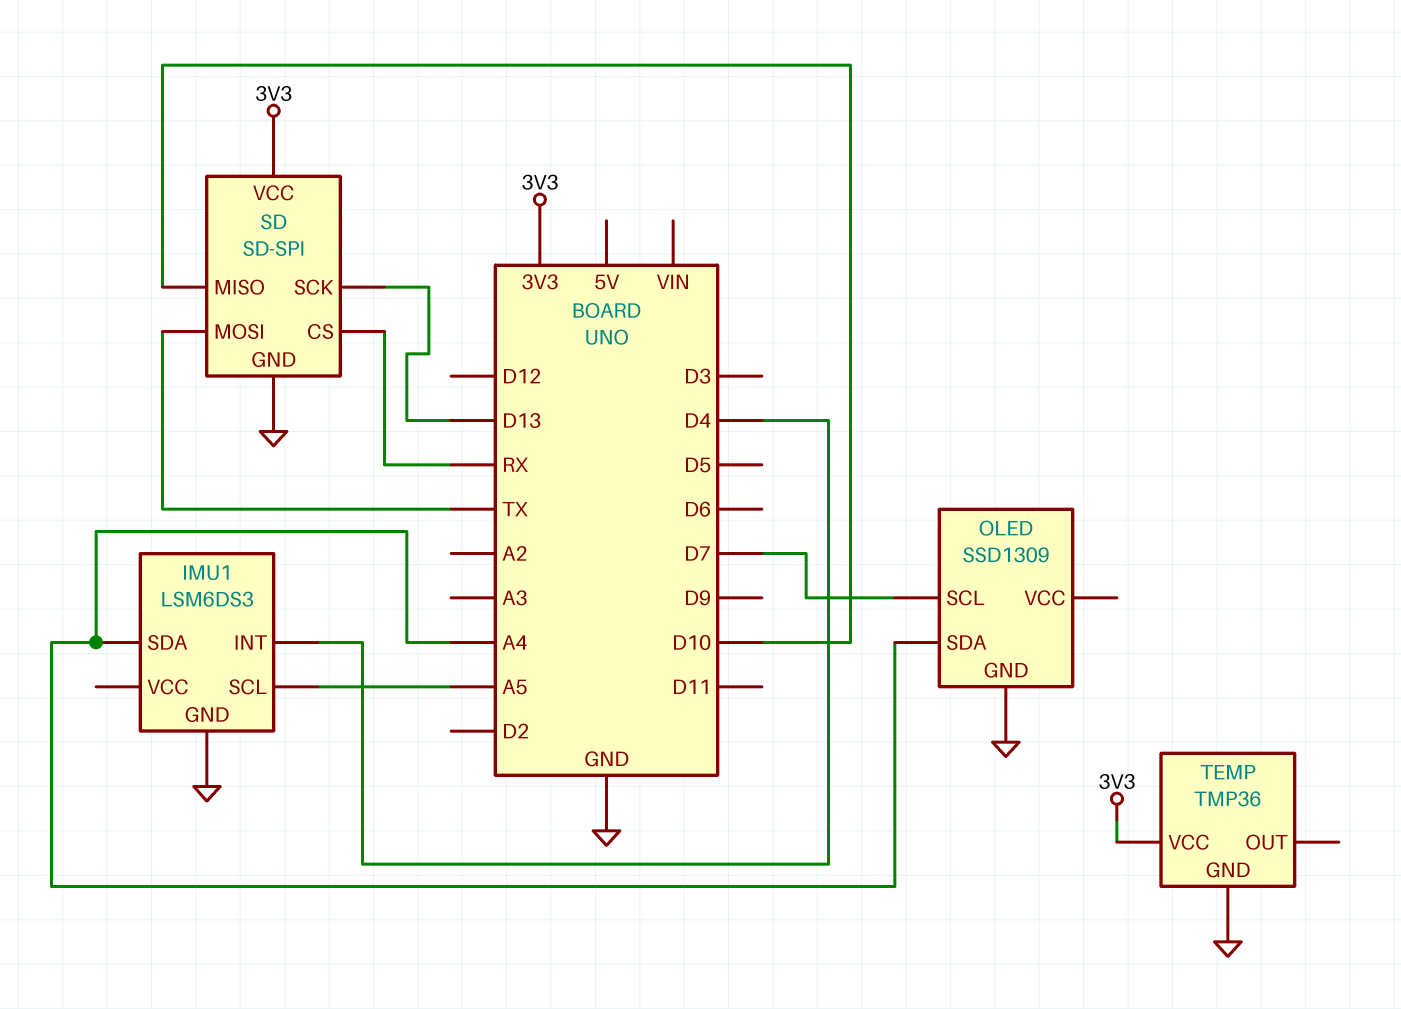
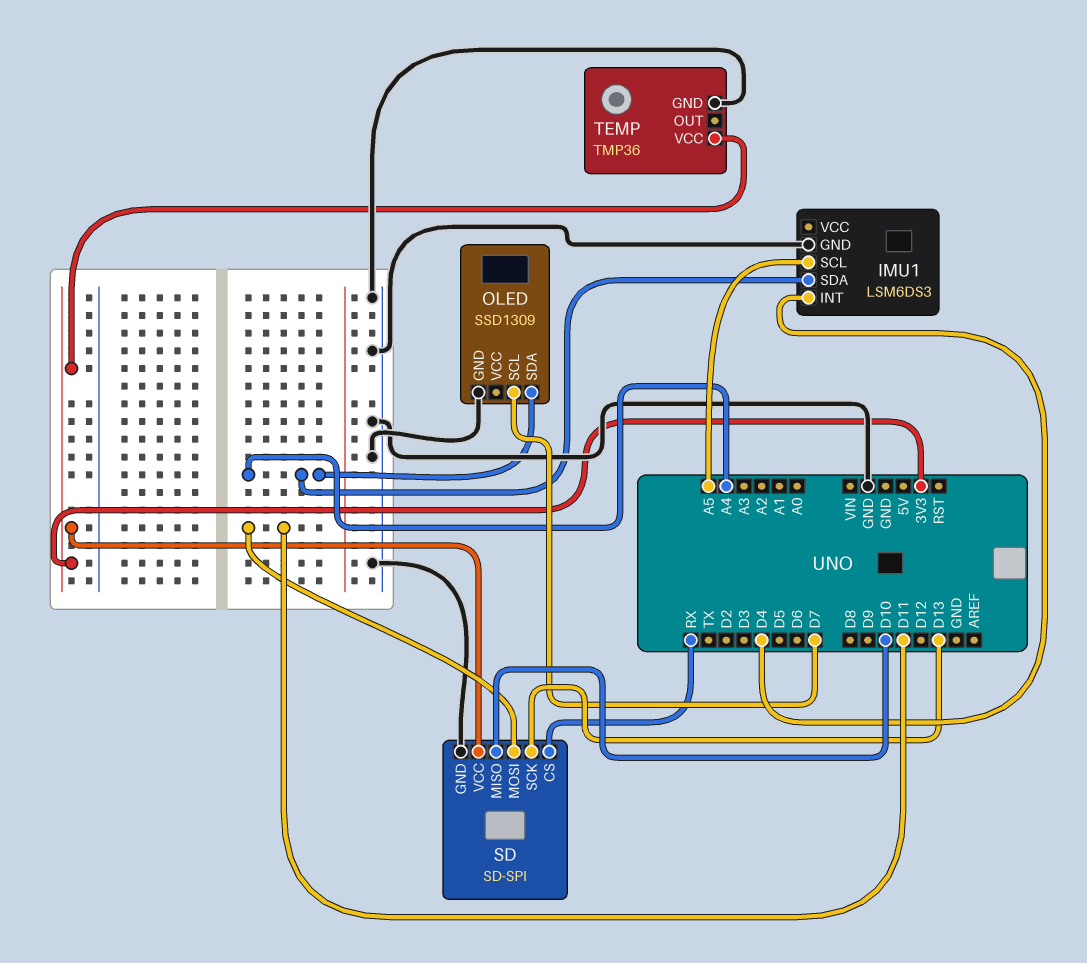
SD pin MOSI: TX -> D11

